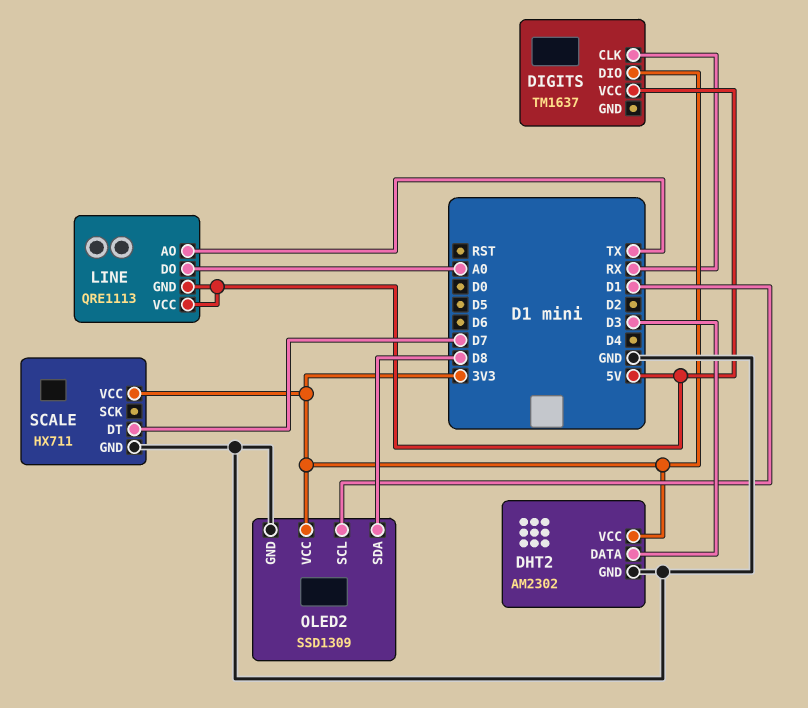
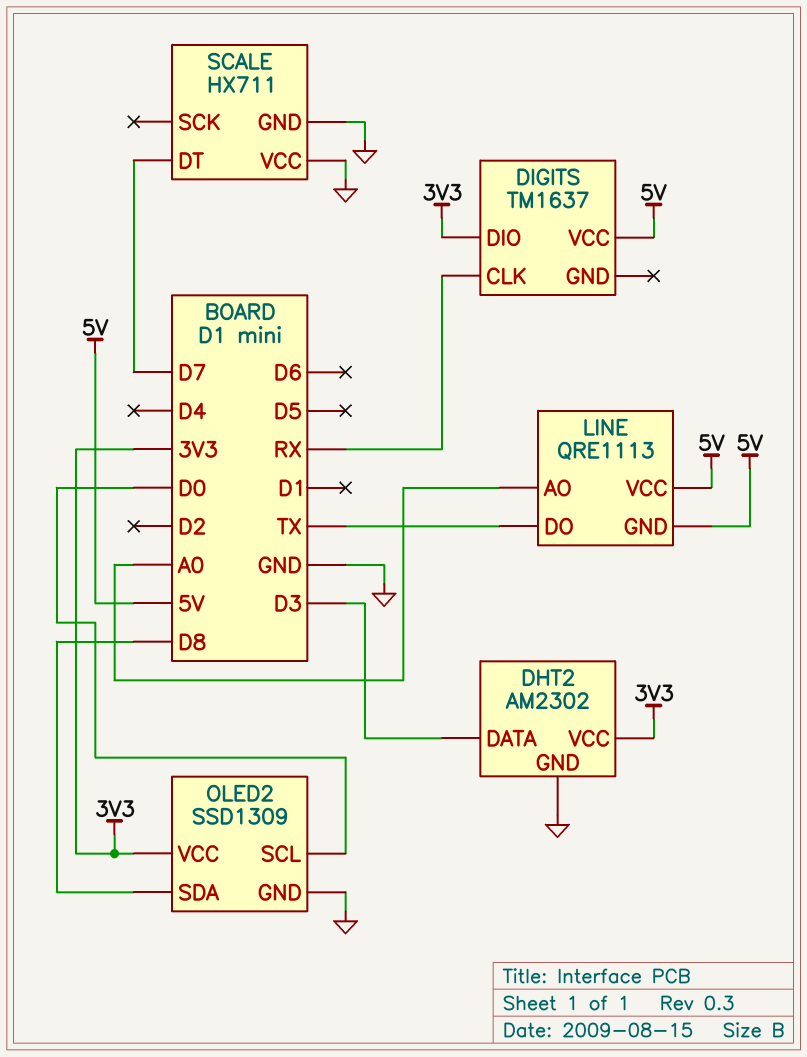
LINE pin AO: TX -> A0
LINE pin DO: A0 -> TX
OLED2 pin SCL: D1 -> D0
SCALE pin VCC: 3V3 -> GND

